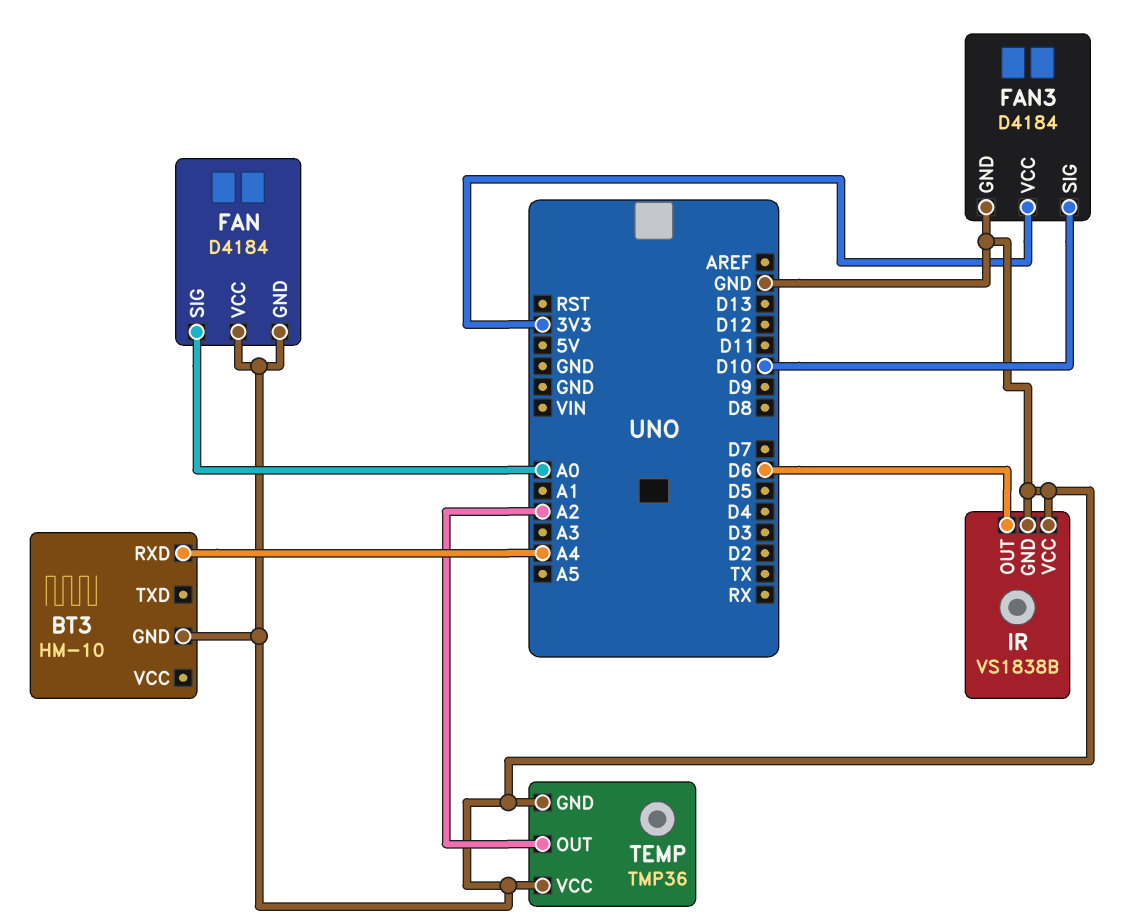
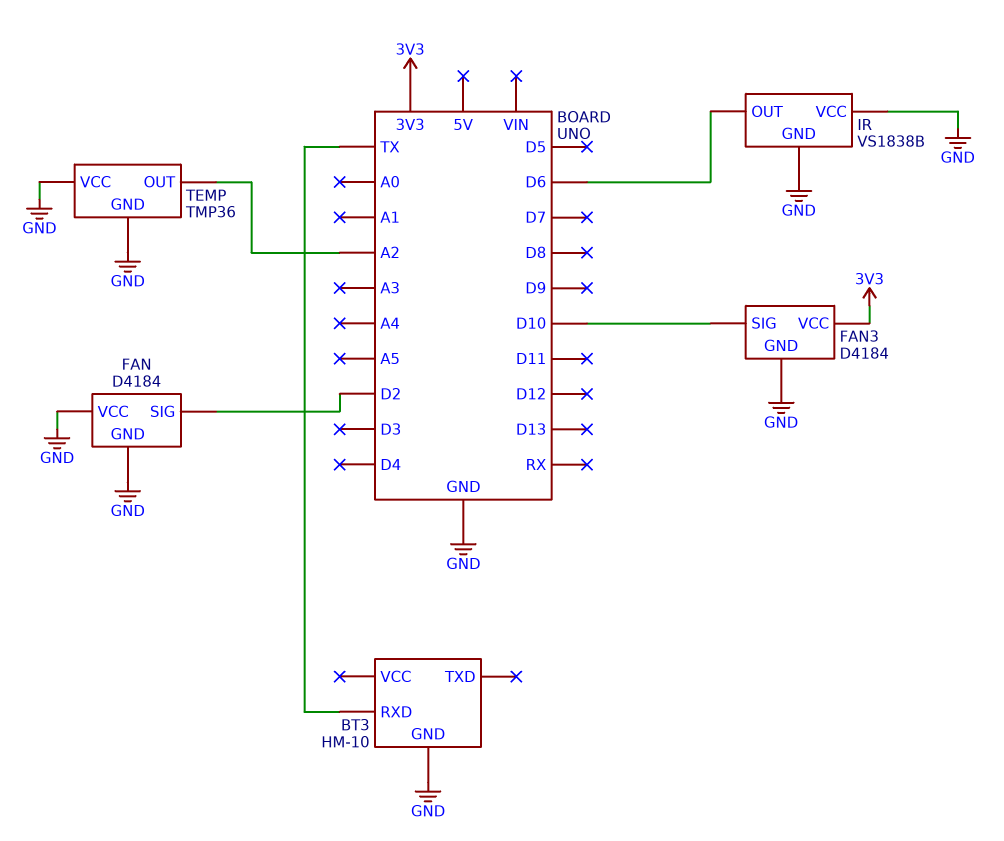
BT3 pin RXD: A4 -> TX
FAN pin SIG: A0 -> D2

